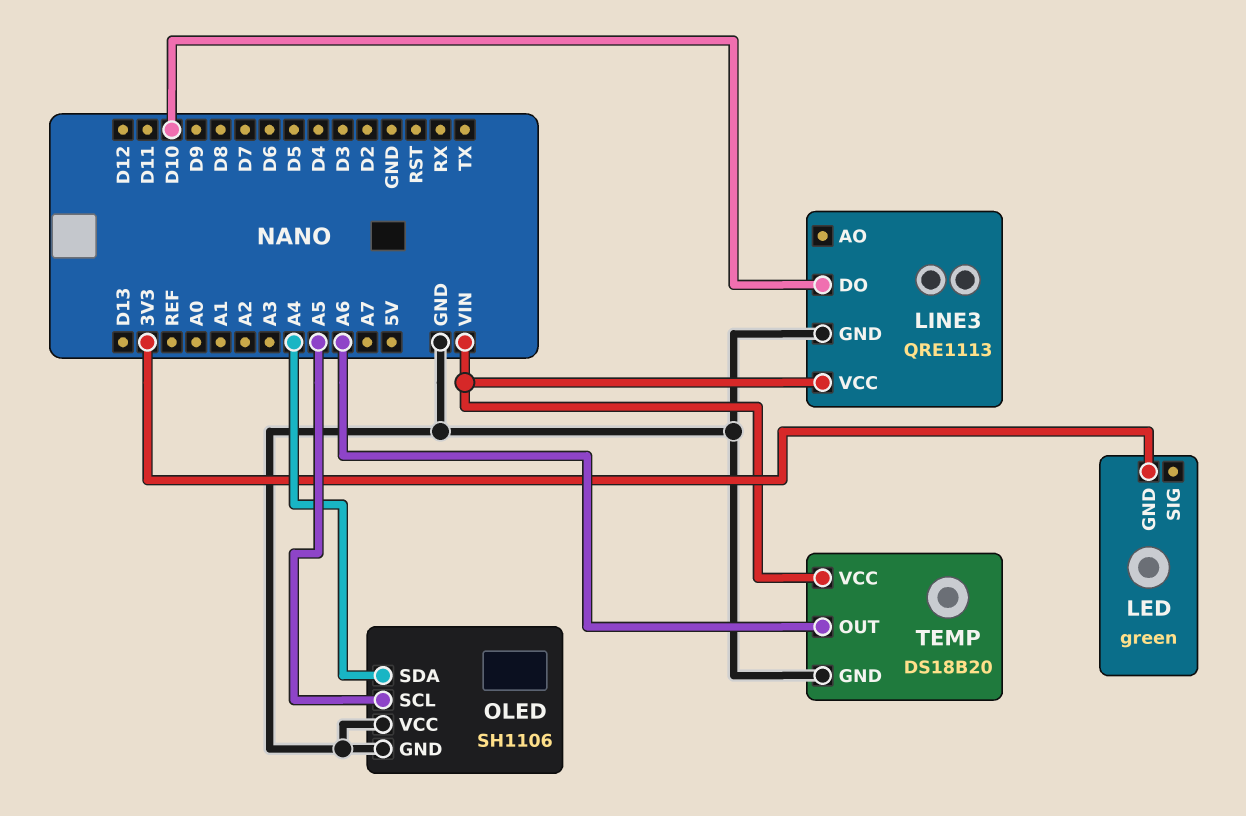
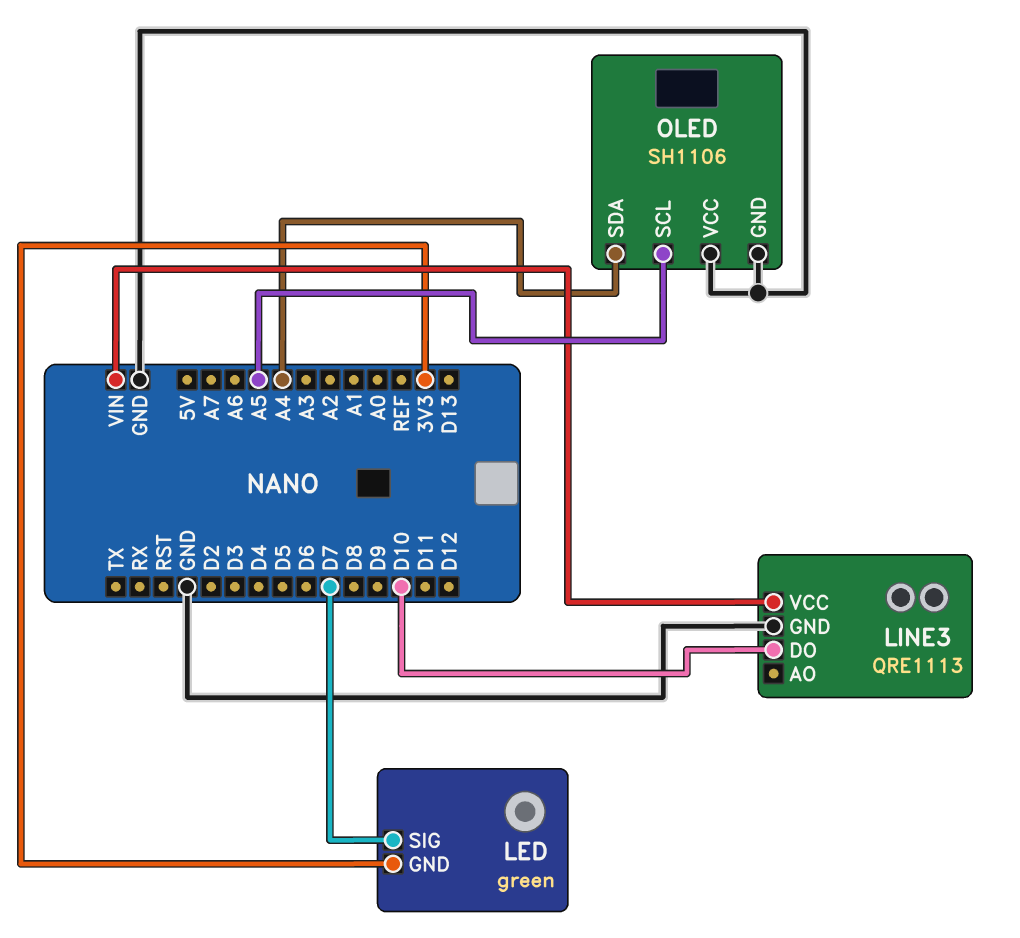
LED pin SIG: none -> D7
TEMP: DS18B20 -> none
TEMP pin GND: GND -> none
TEMP pin OUT: A6 -> none
TEMP pin VCC: VIN -> none

